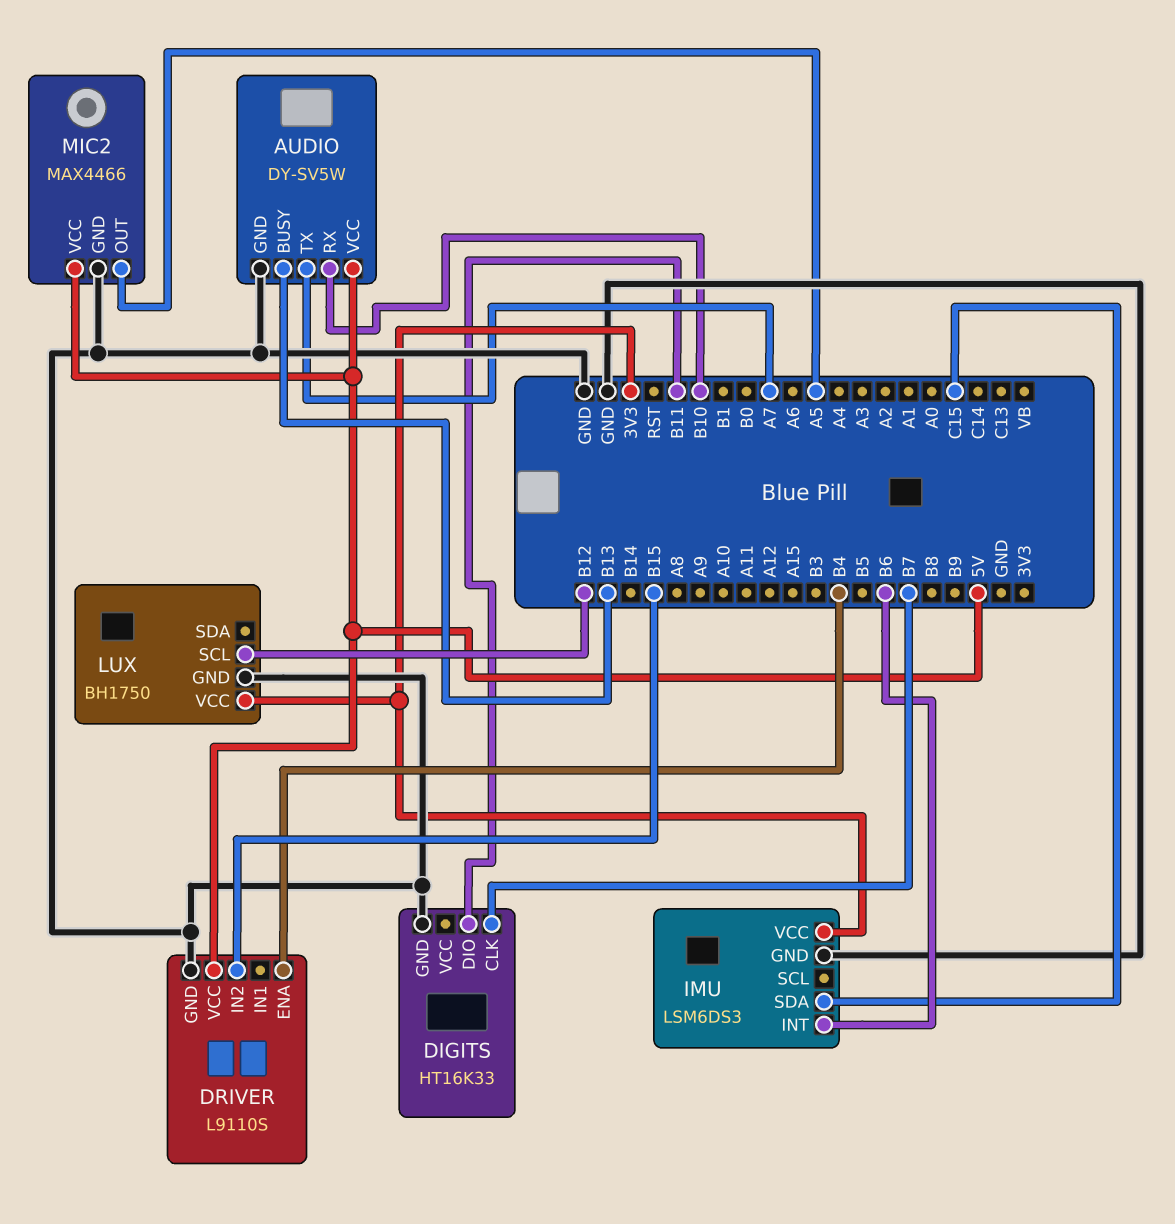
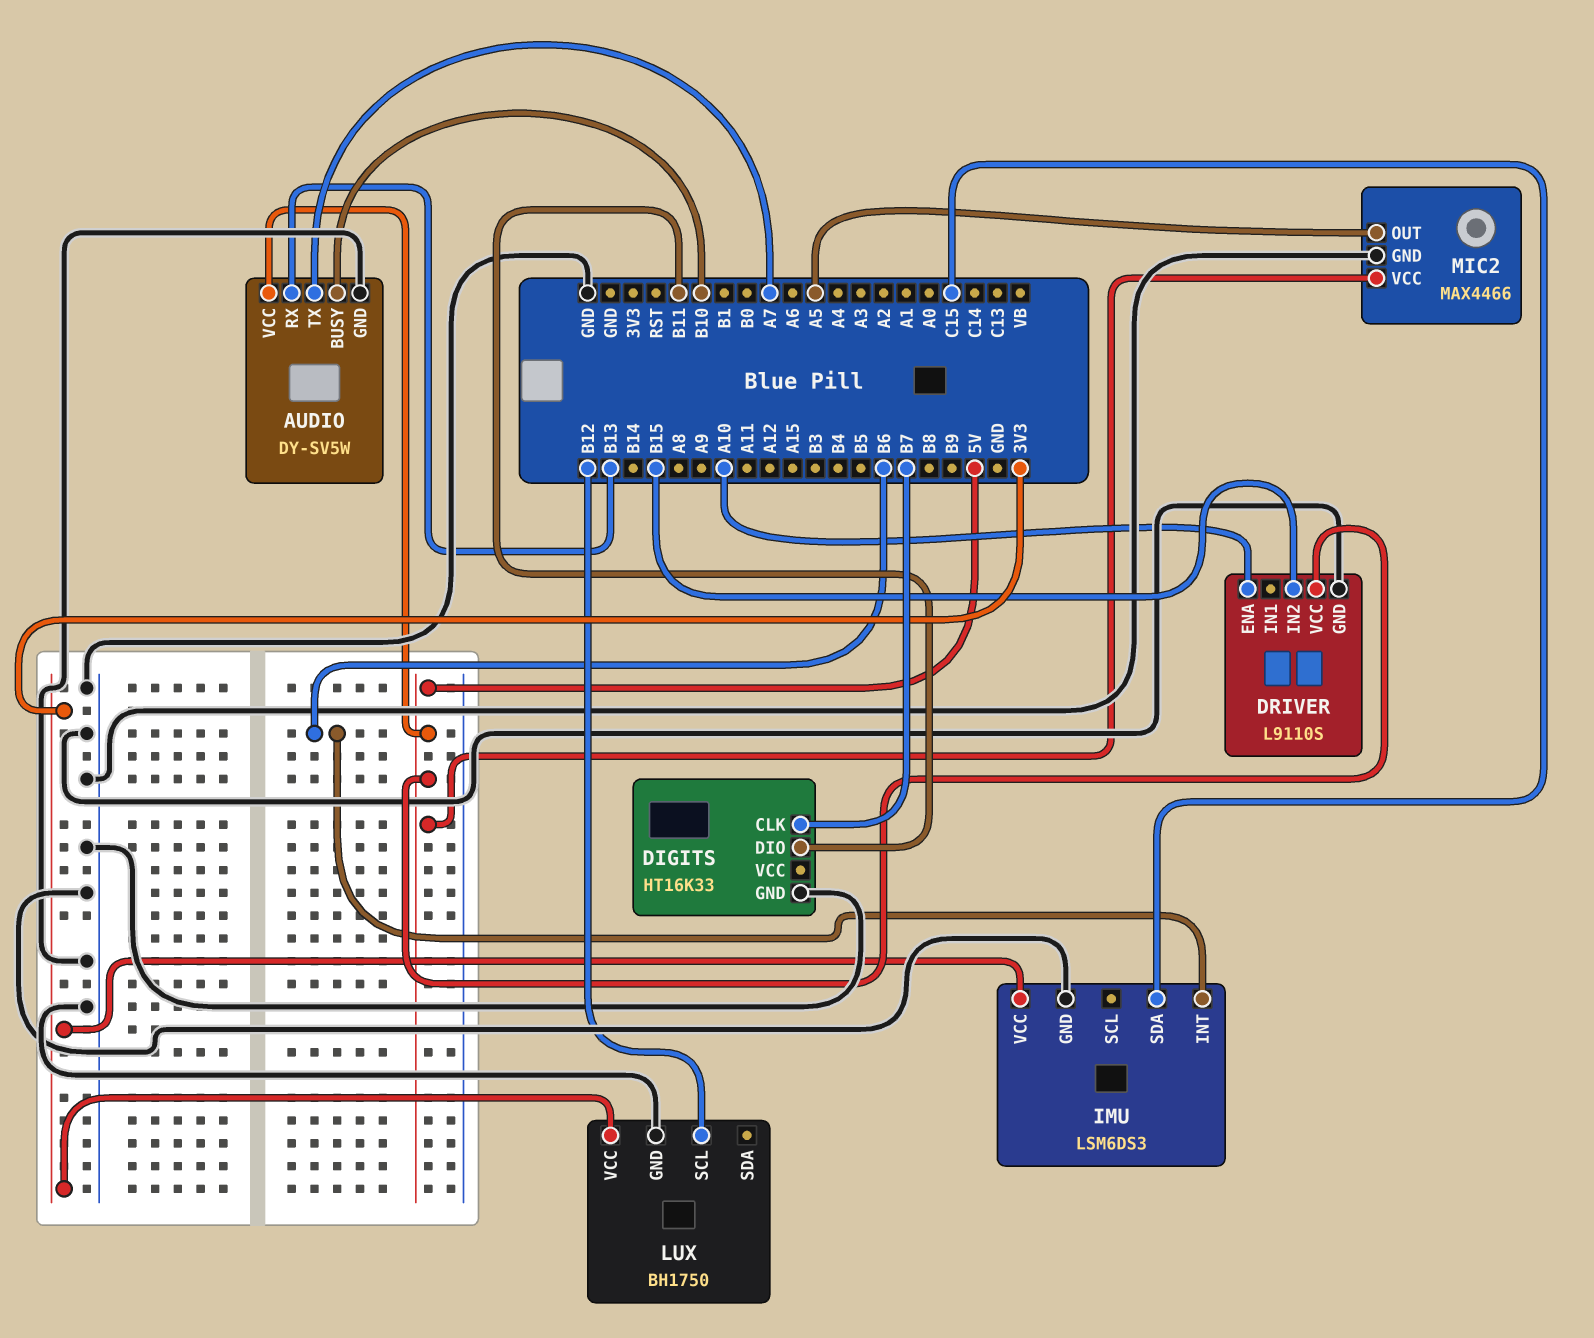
AUDIO pin BUSY: B13 -> B10
AUDIO pin RX: B10 -> B13
DRIVER pin ENA: B4 -> A10

